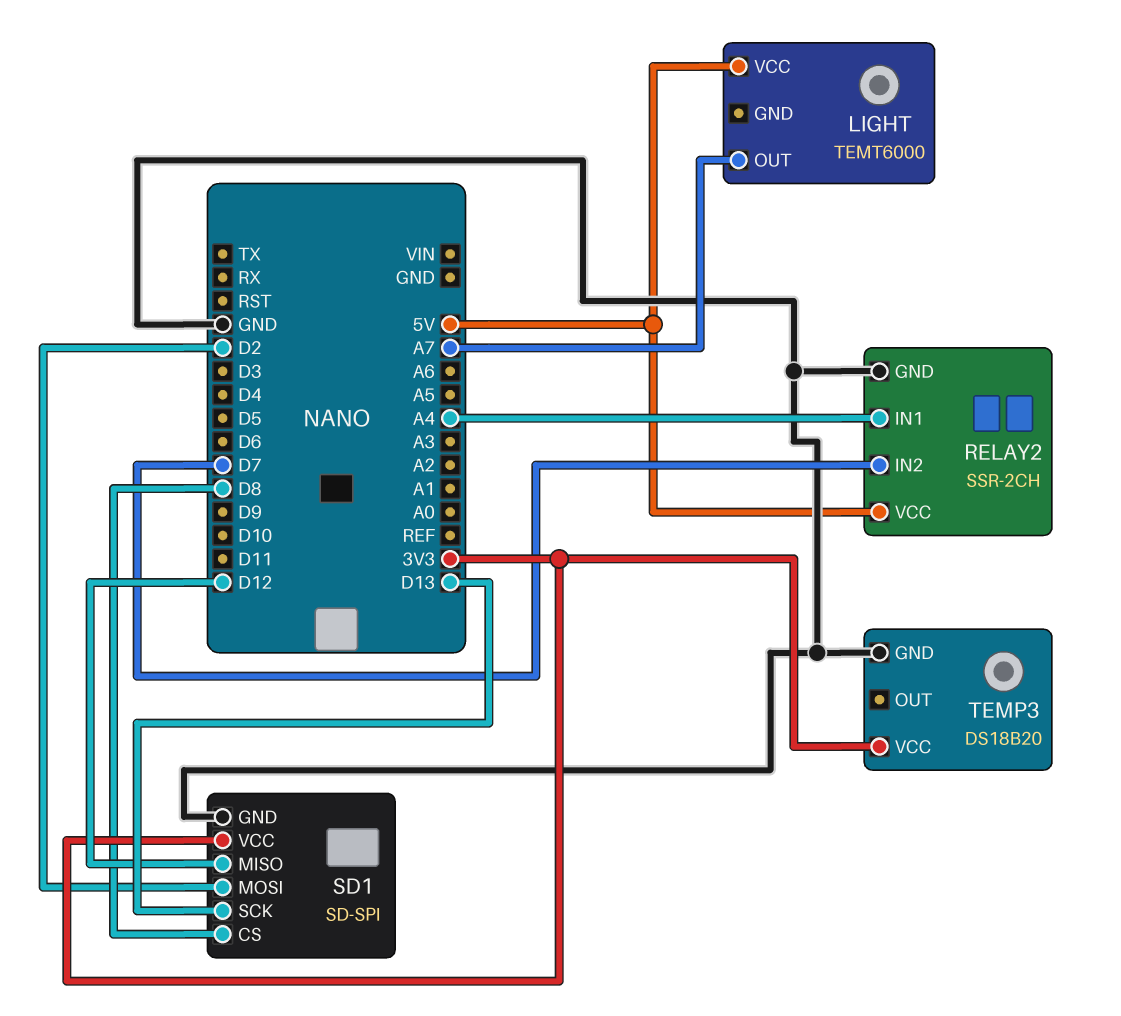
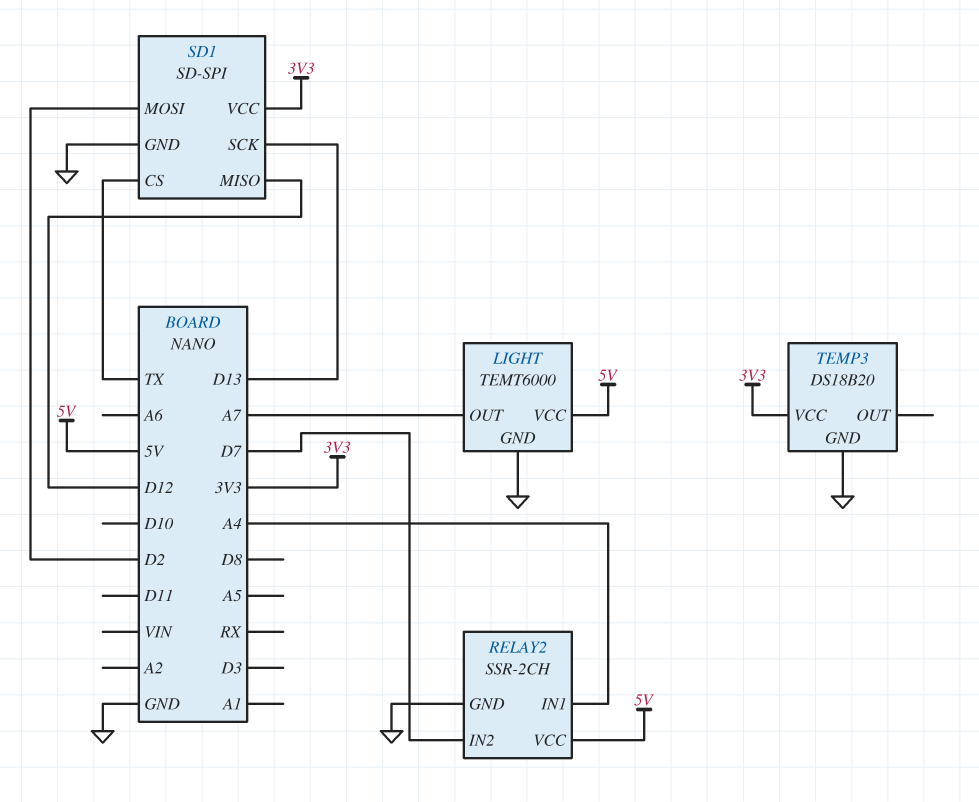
LIGHT pin GND: none -> GND
SD1 pin CS: D8 -> TX

